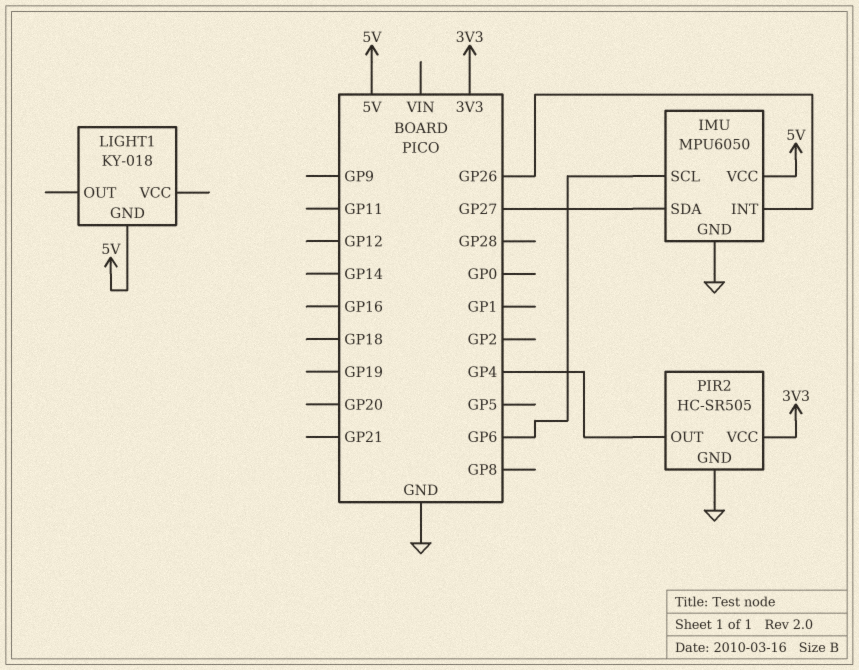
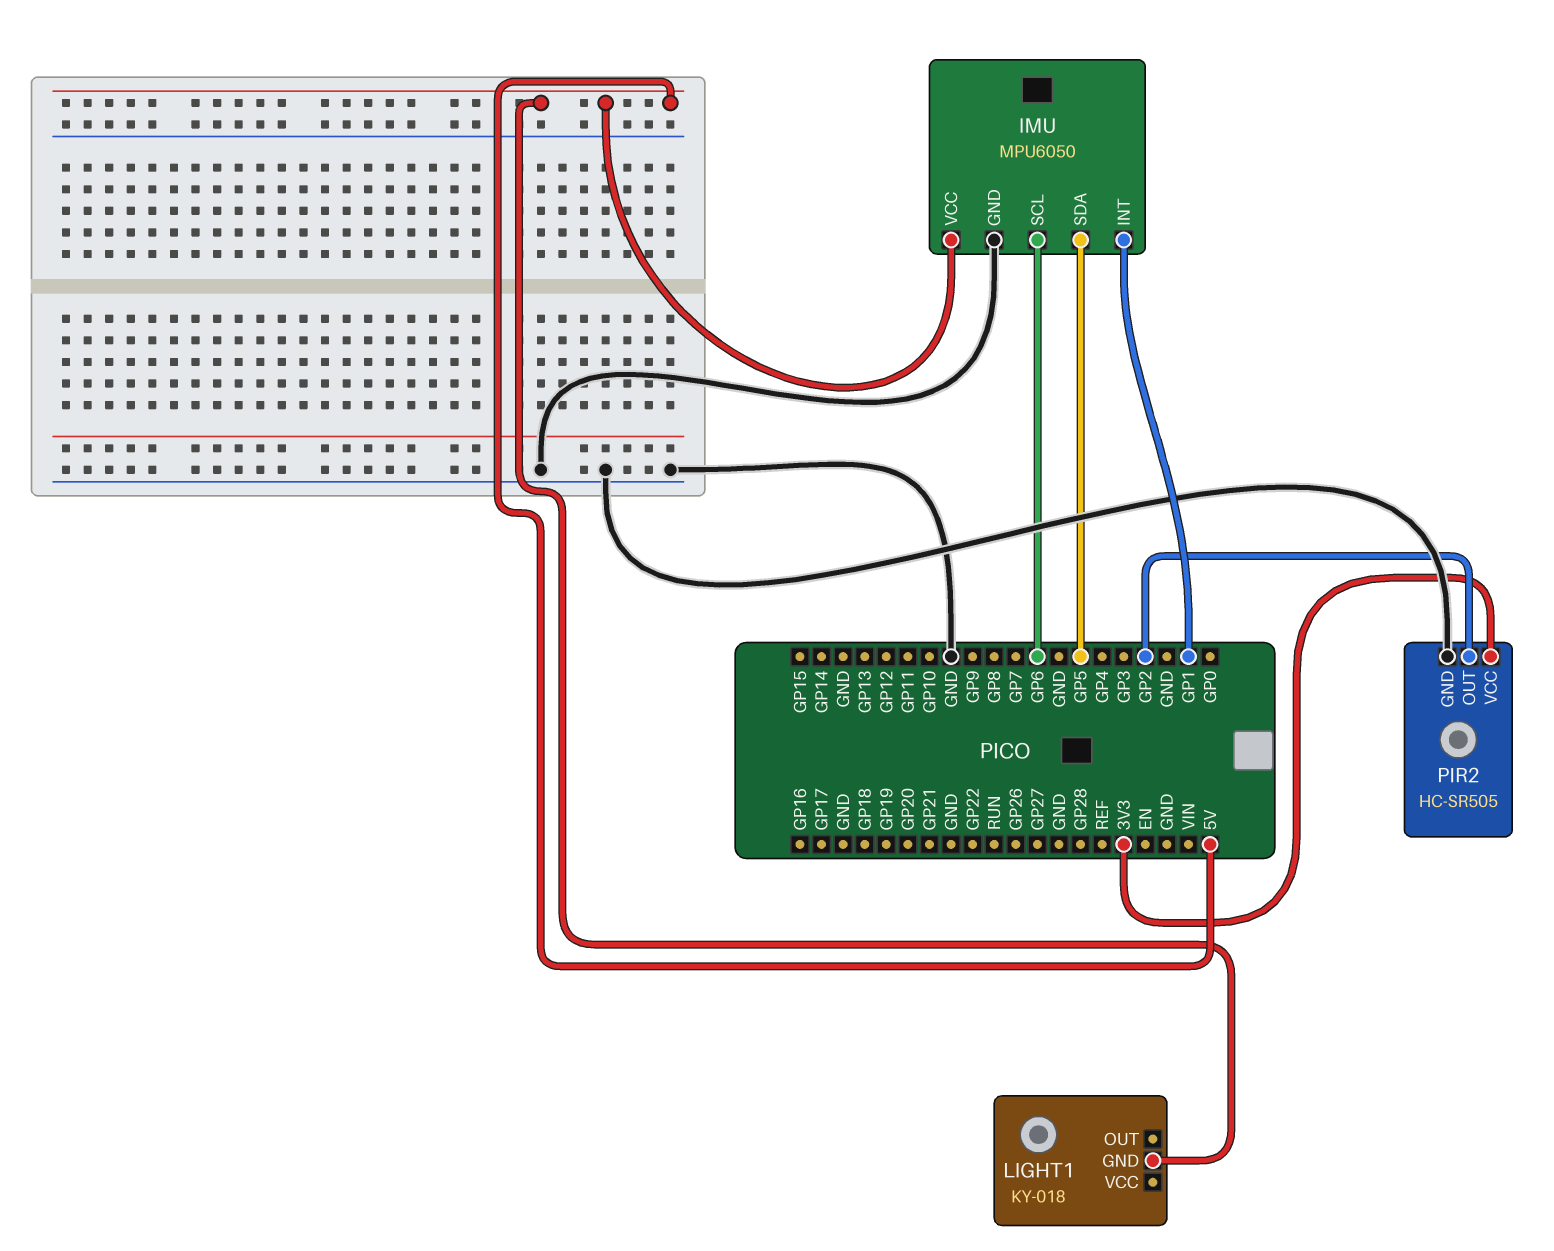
IMU pin INT: GP26 -> GP1
IMU pin SDA: GP27 -> GP5
PIR2 pin OUT: GP4 -> GP2

